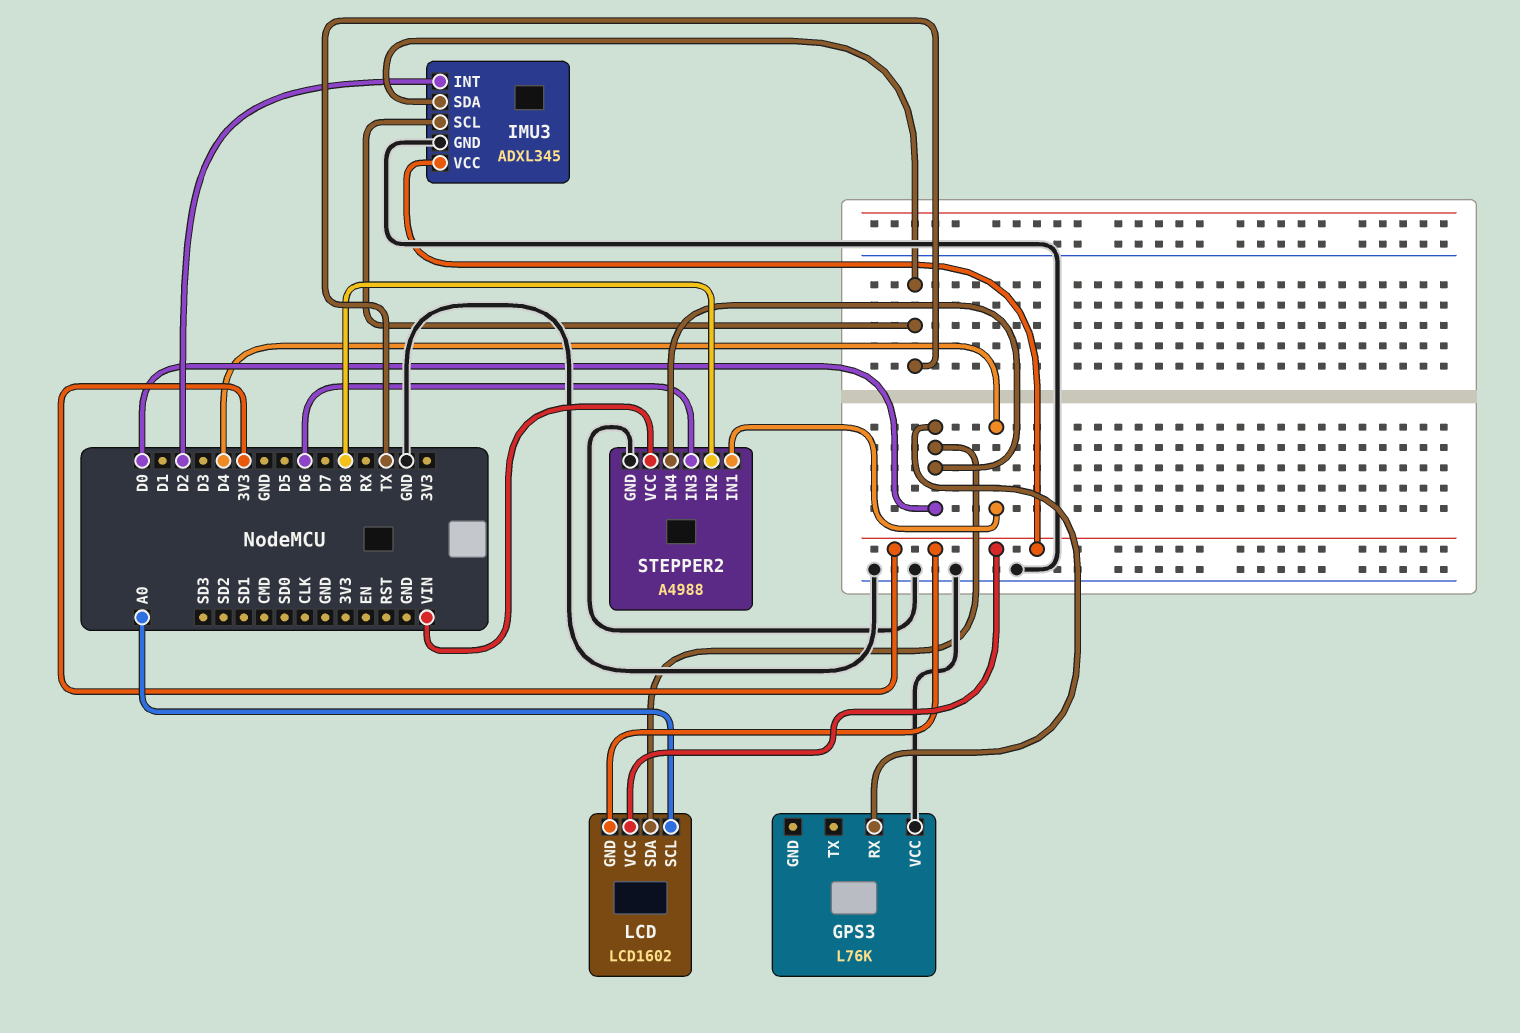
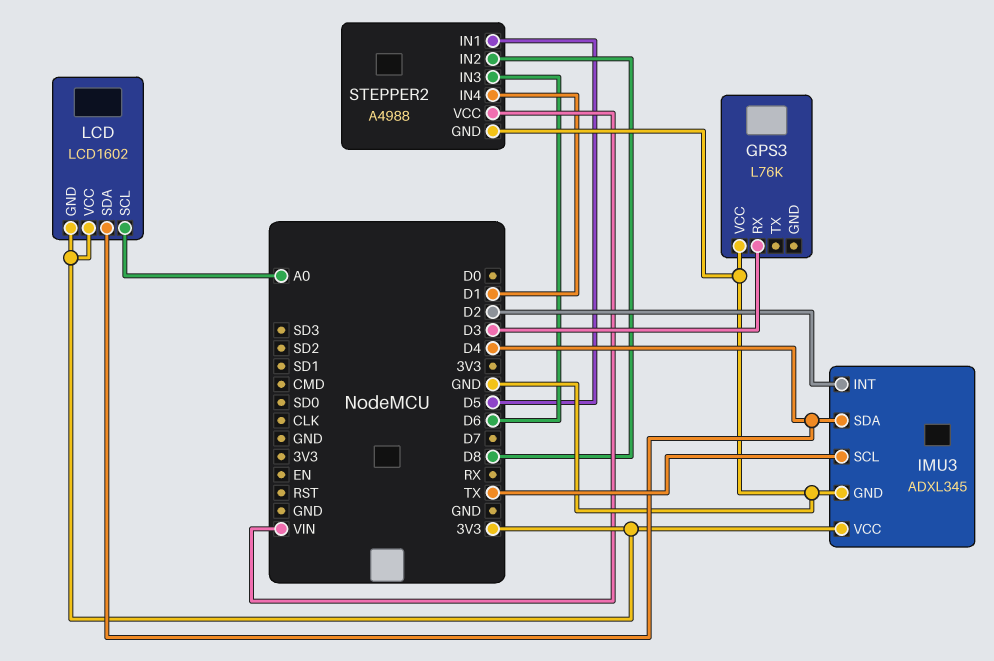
GPS3 pin RX: D0 -> D3
IMU3 pin SDA: TX -> D4
LCD pin SDA: D0 -> D4
STEPPER2 pin IN1: D4 -> D5
STEPPER2 pin IN4: D0 -> D1

